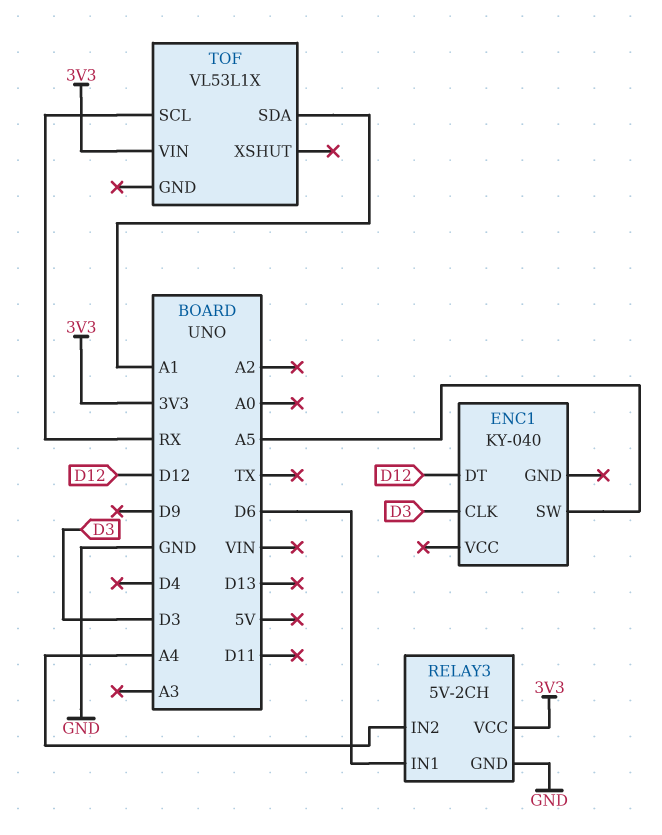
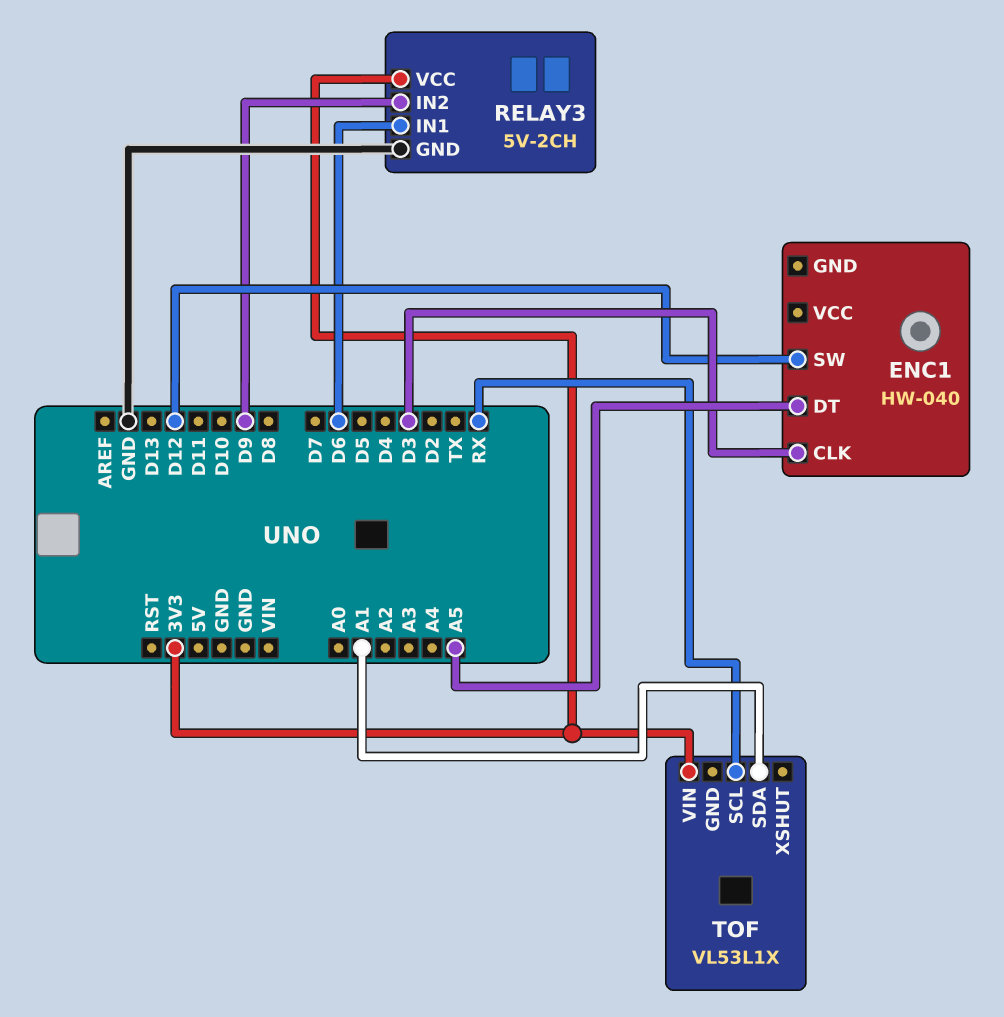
ENC1: KY-040 -> HW-040
ENC1 pin DT: D12 -> A5
ENC1 pin SW: A5 -> D12
RELAY3 pin IN2: A4 -> D9

